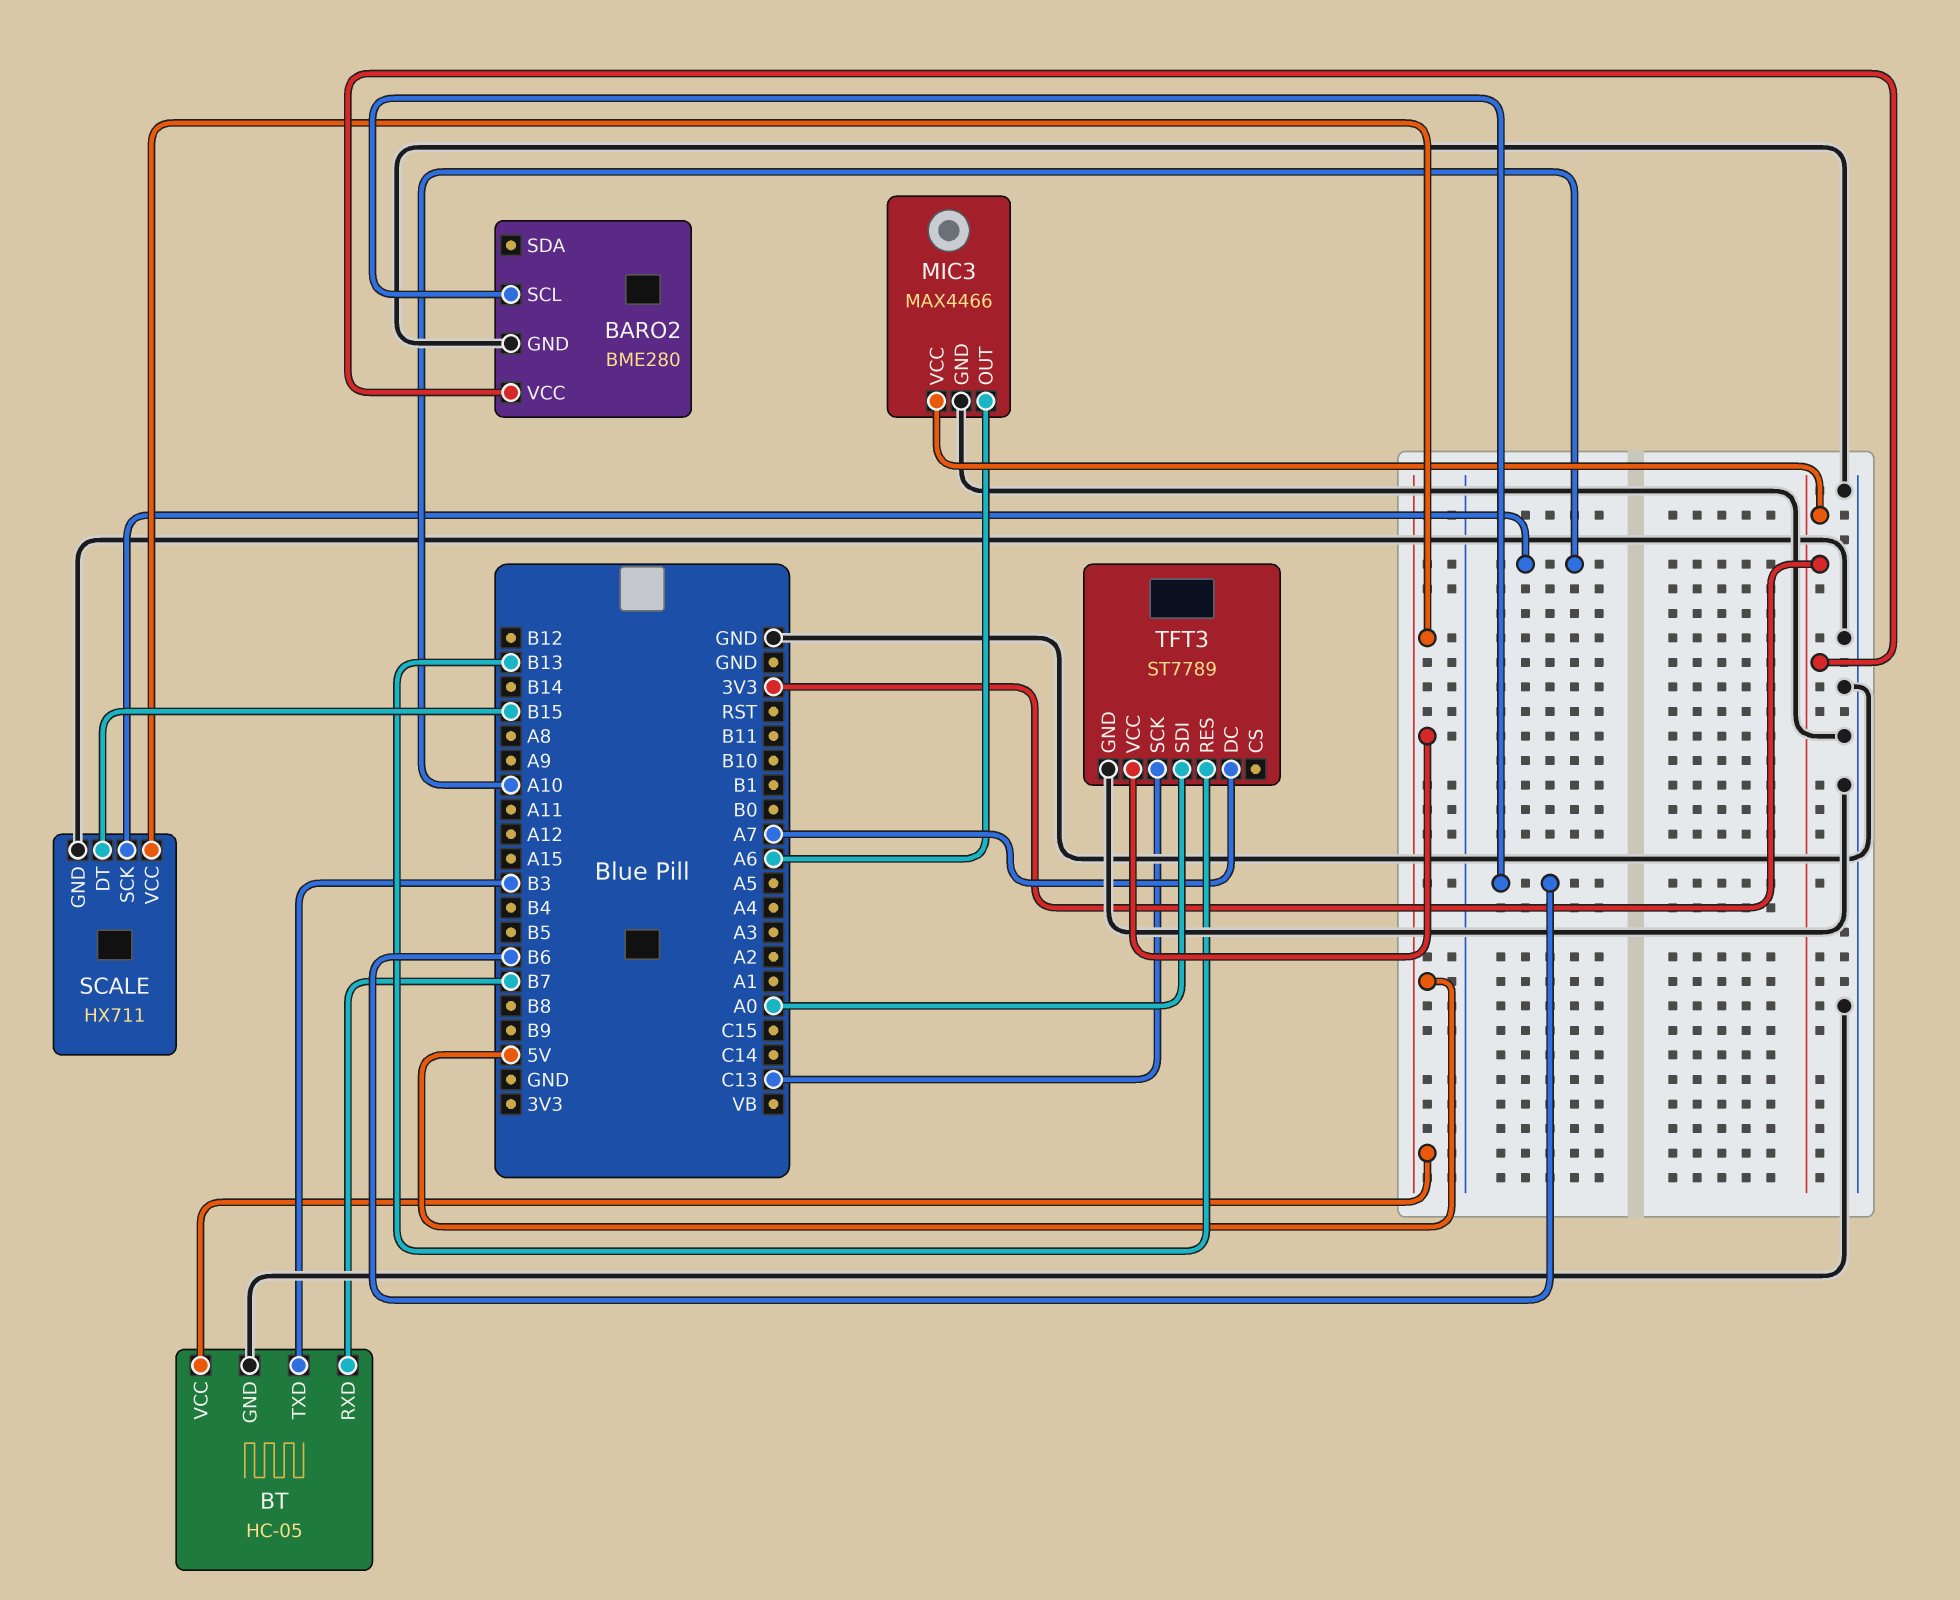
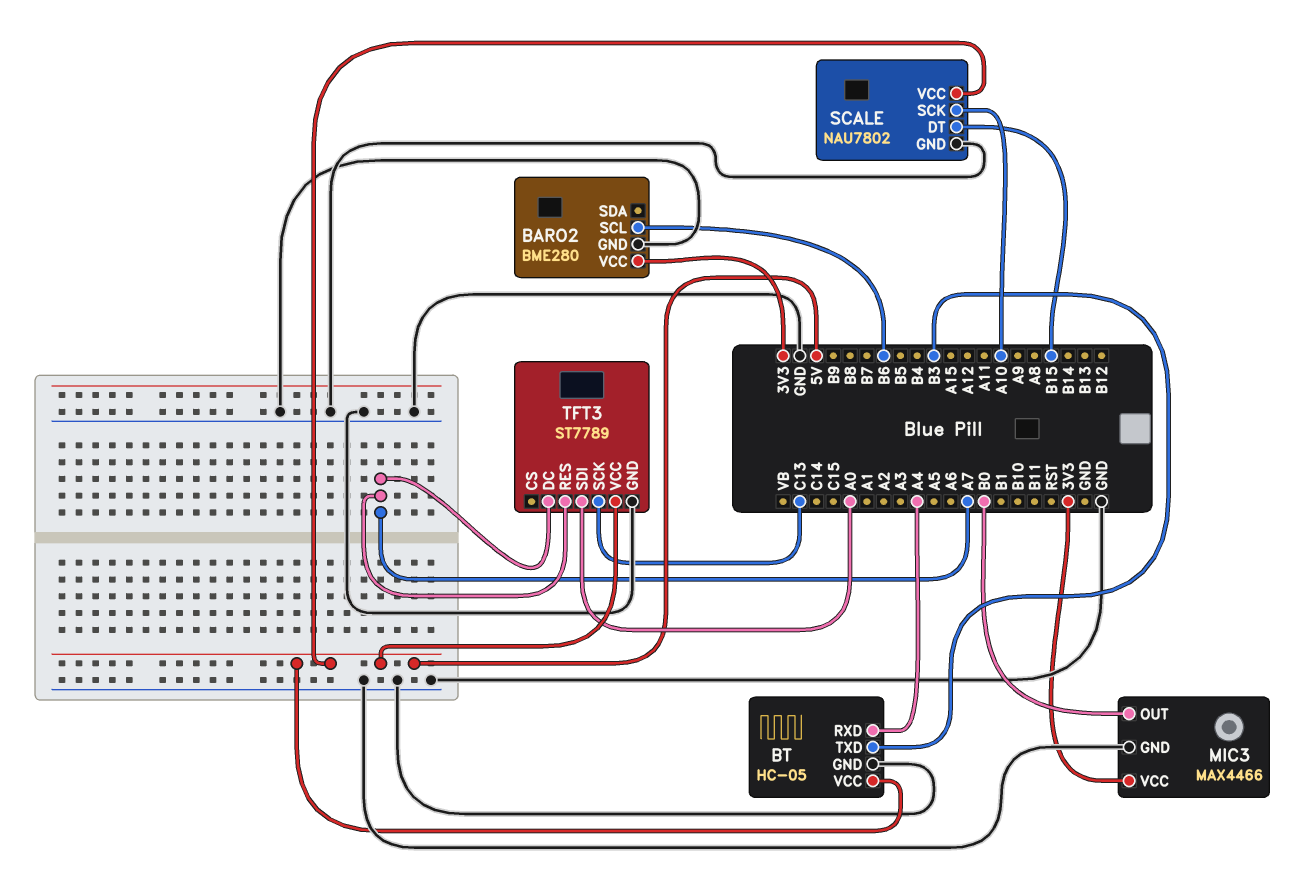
BT pin RXD: B7 -> A4
MIC3 pin OUT: A6 -> B0
SCALE: HX711 -> NAU7802
TFT3 pin RES: B13 -> A7

